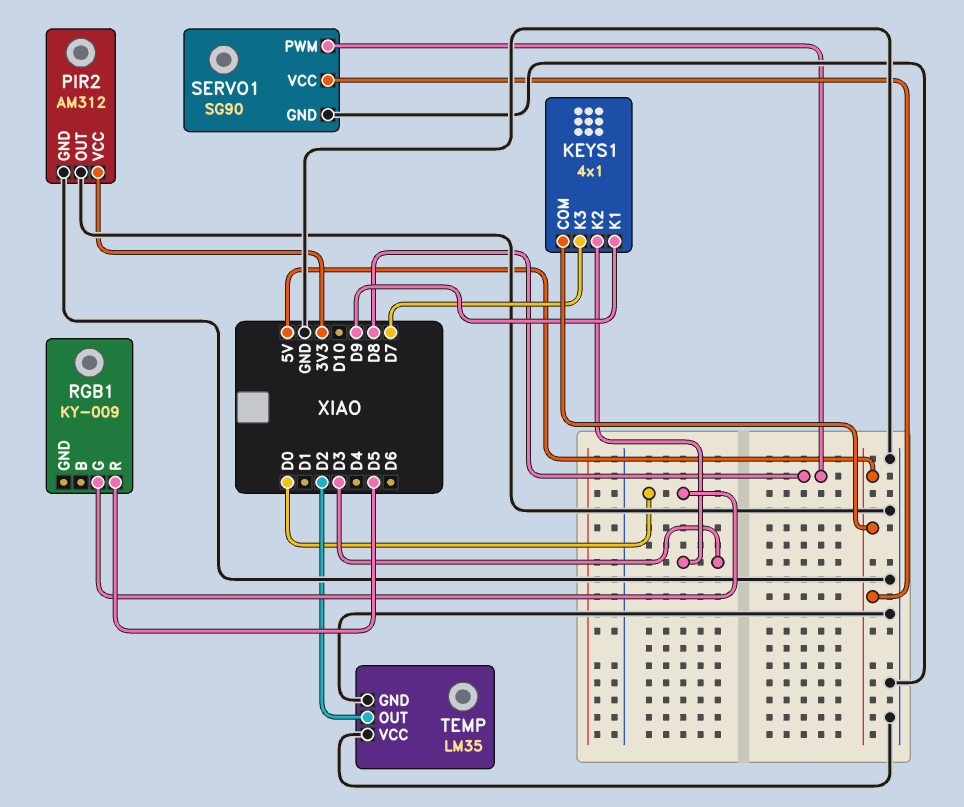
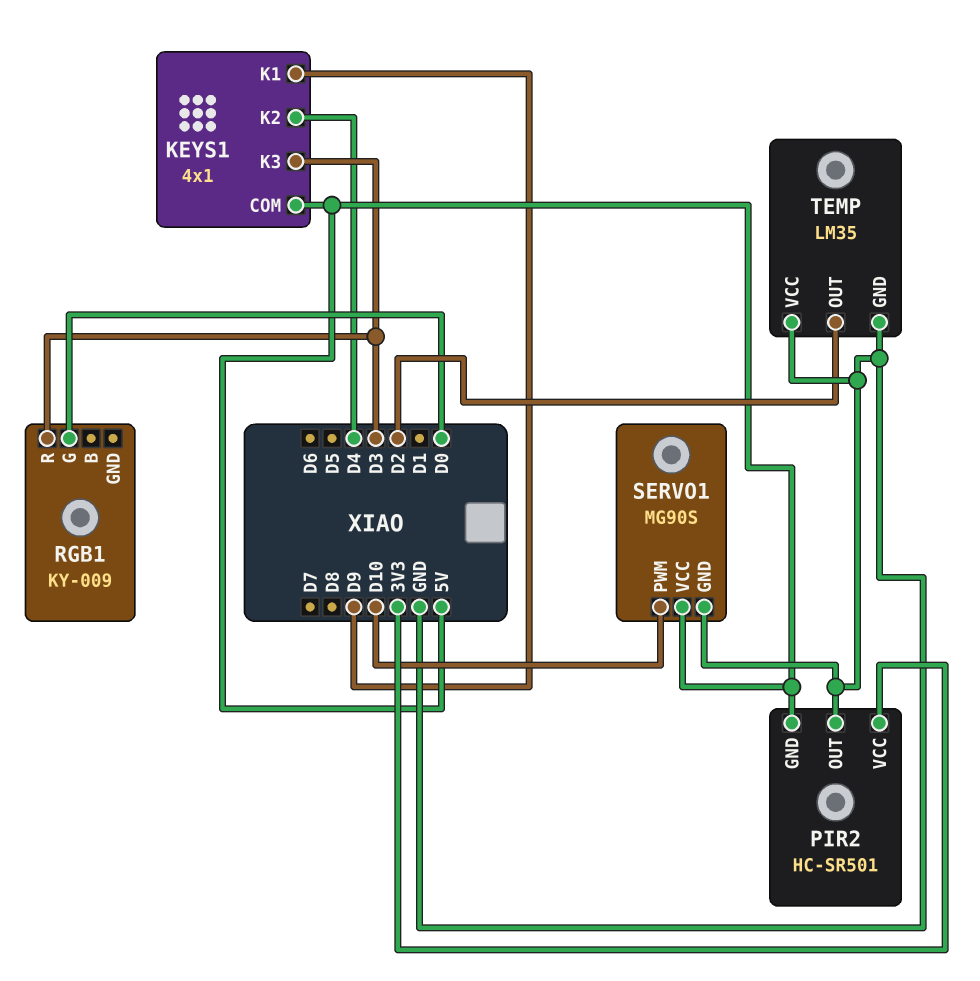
KEYS1 pin K2: D3 -> D4
KEYS1 pin K3: D7 -> D3
PIR2: AM312 -> HC-SR501
PIR2 pin GND: GND -> 5V
RGB1 pin R: D5 -> D3
SERVO1: SG90 -> MG90S
SERVO1 pin PWM: D8 -> D10

